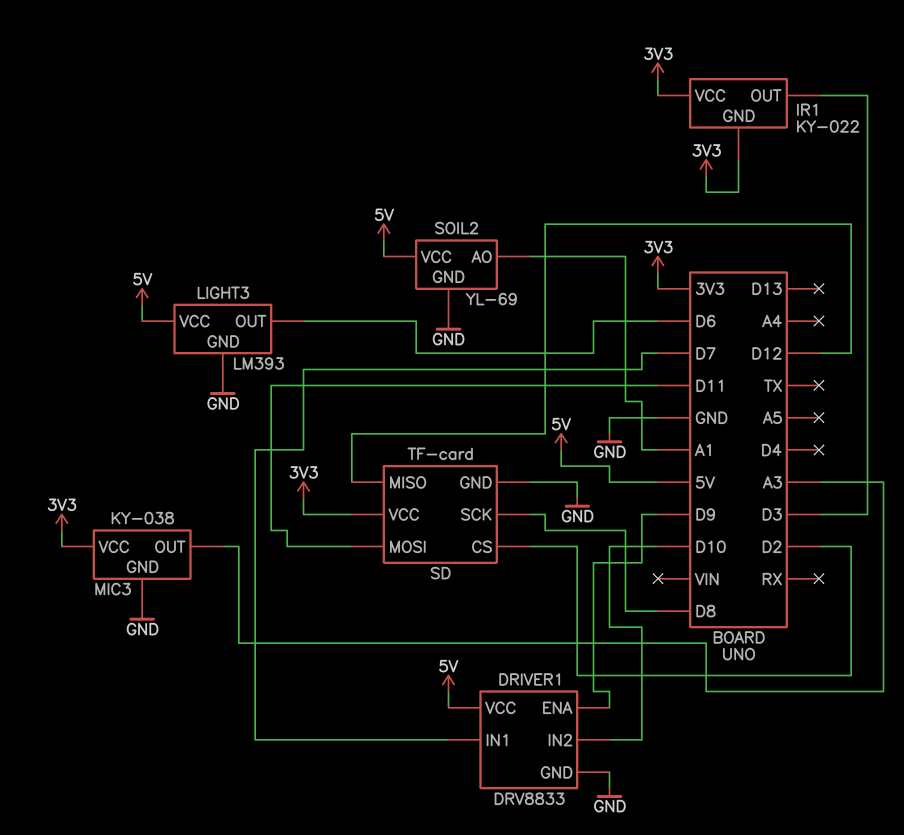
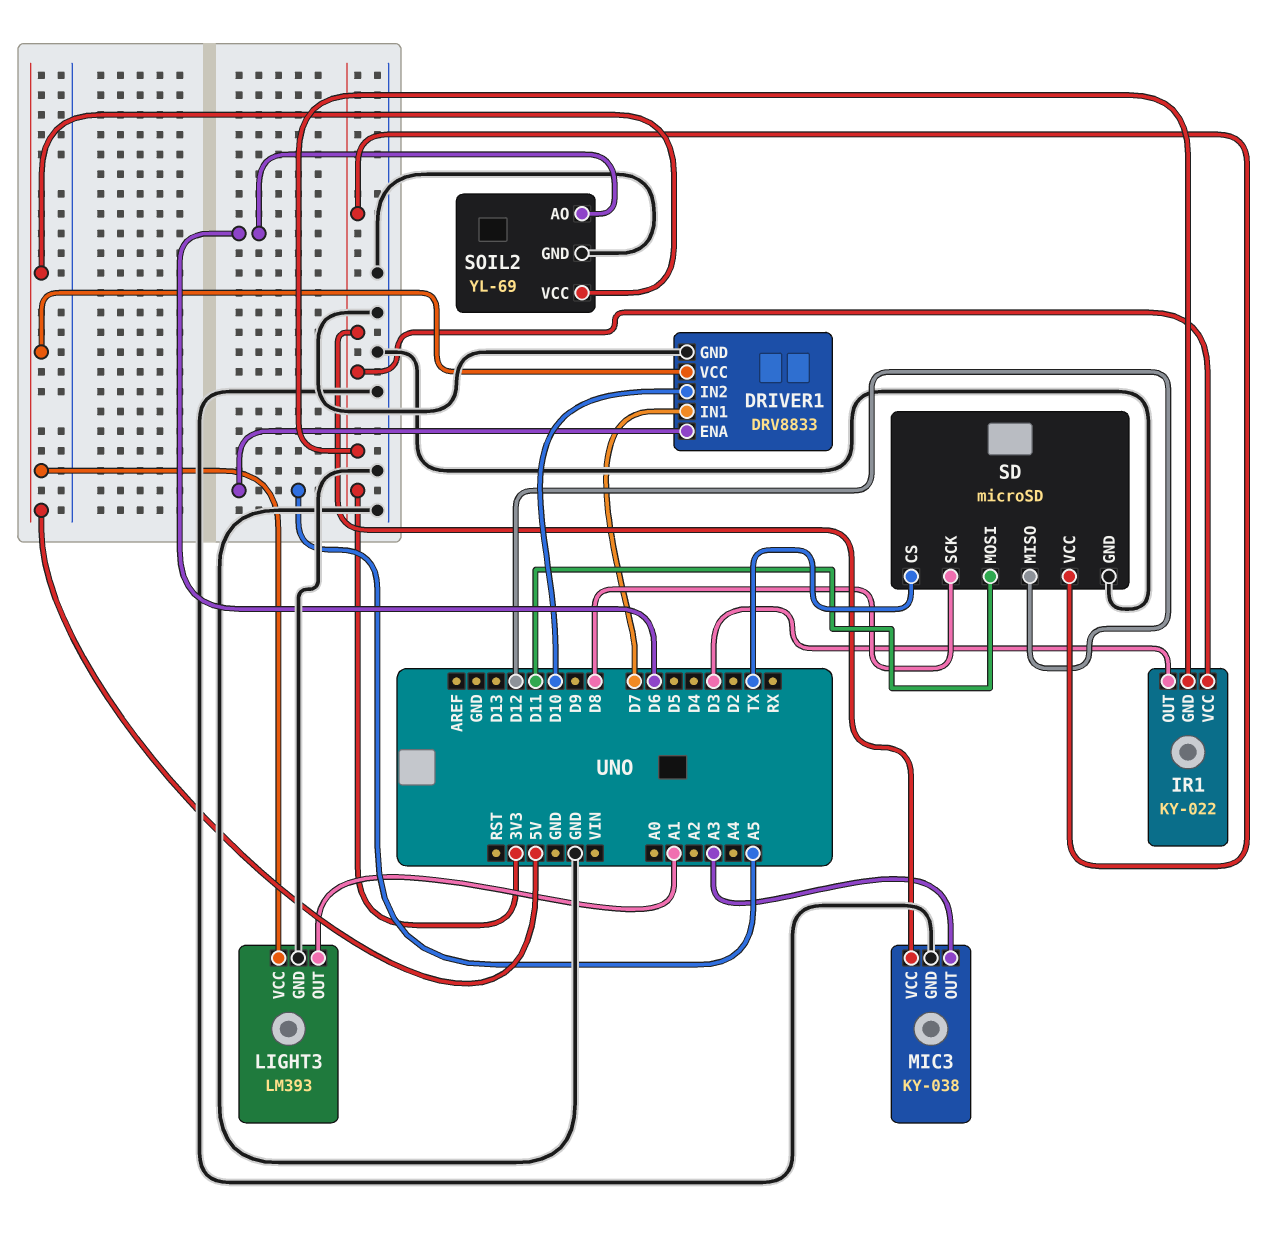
DRIVER1 pin ENA: D9 -> A5
LIGHT3 pin OUT: D6 -> A1
SD: TF-card -> microSD
SD pin CS: D2 -> TX
SOIL2 pin AO: A1 -> D6

